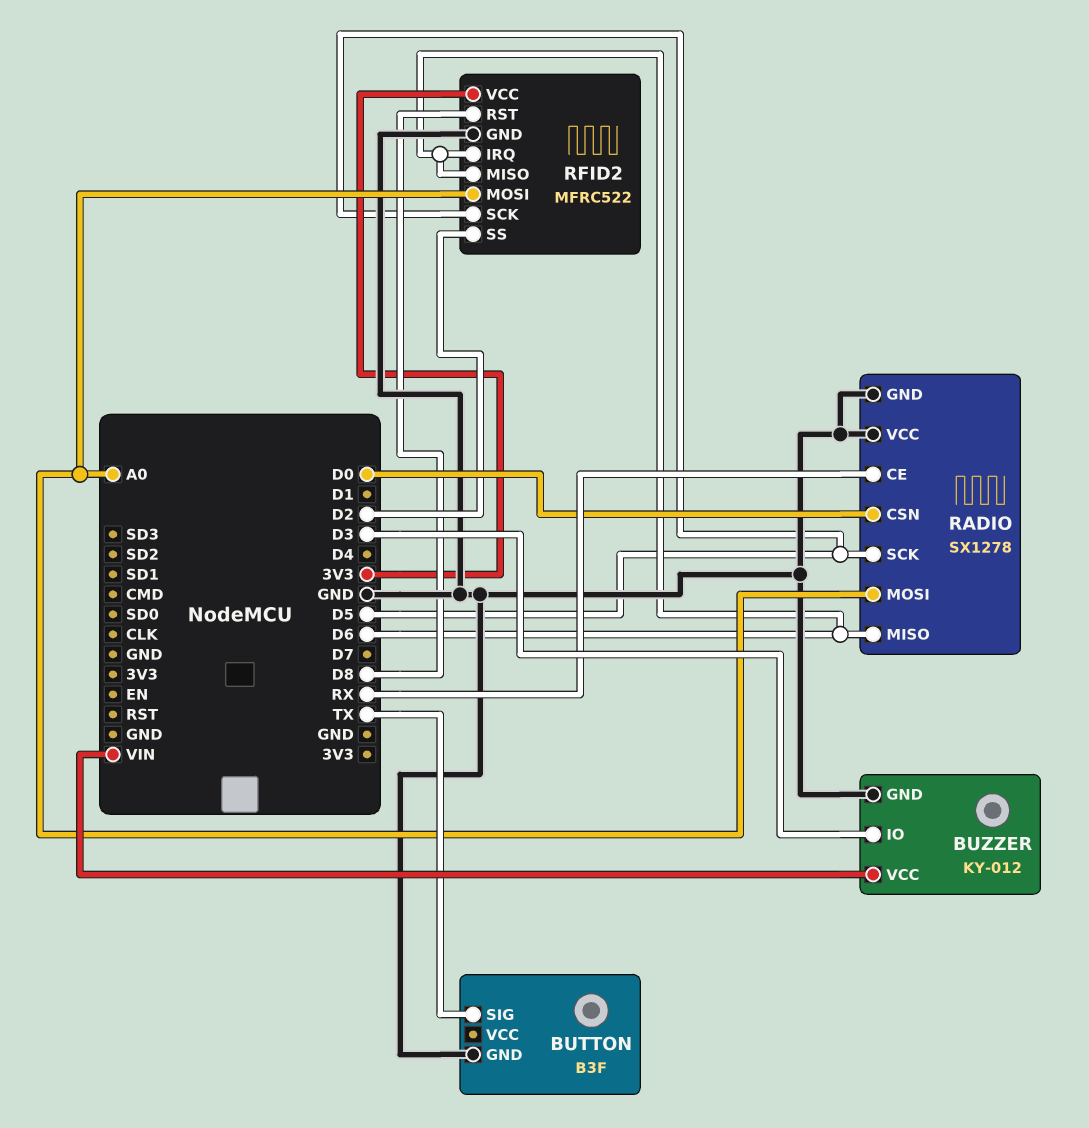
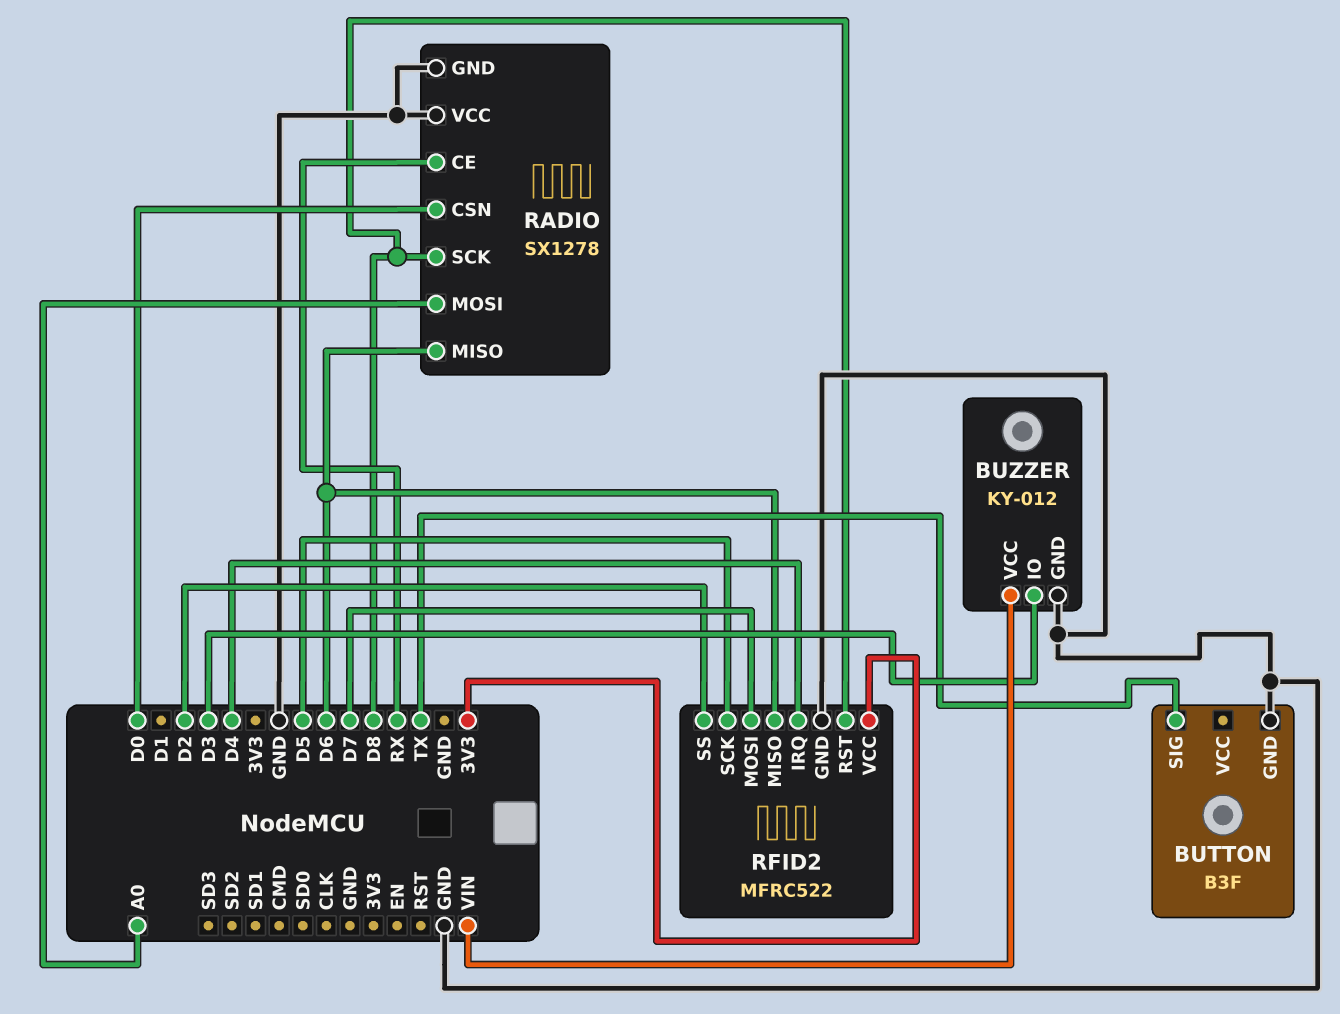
RADIO pin SCK: D5 -> D8
RFID2 pin IRQ: D6 -> D4
RFID2 pin MOSI: A0 -> D7

